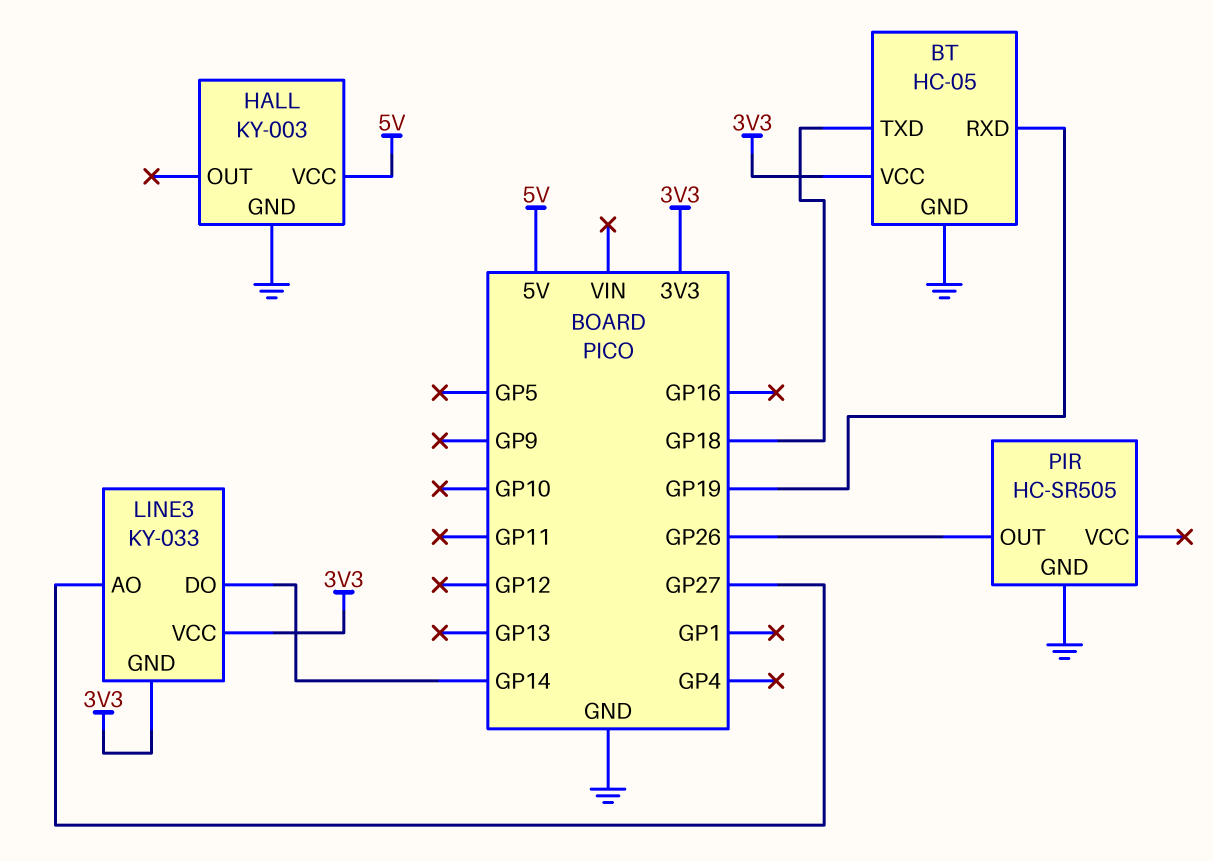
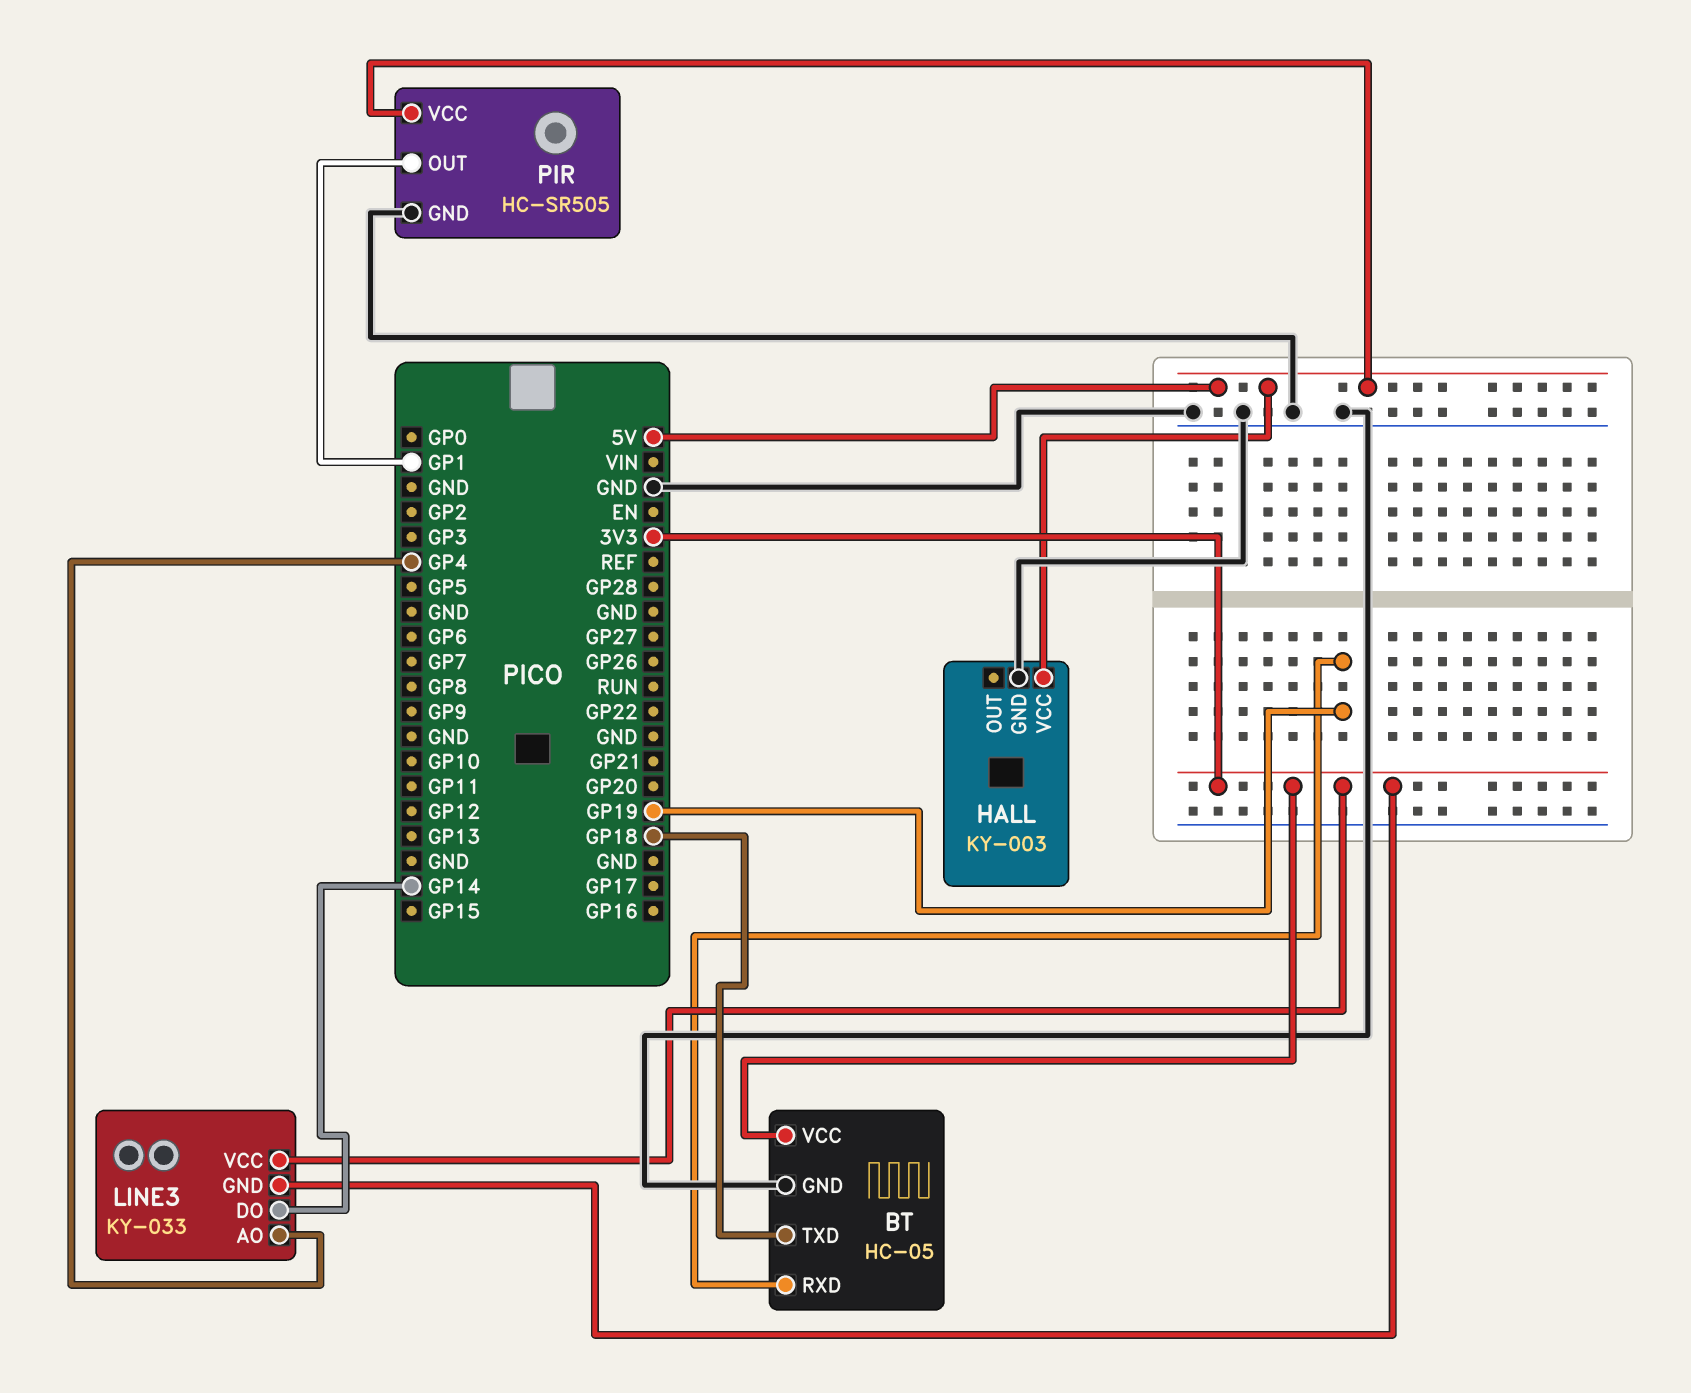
LINE3 pin AO: GP27 -> GP4
PIR pin OUT: GP26 -> GP1
PIR pin VCC: none -> 5V

